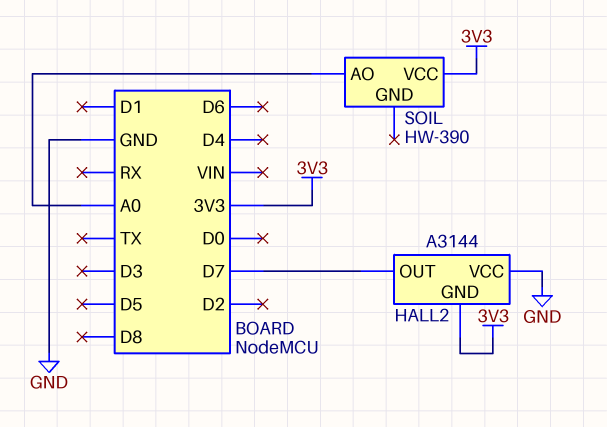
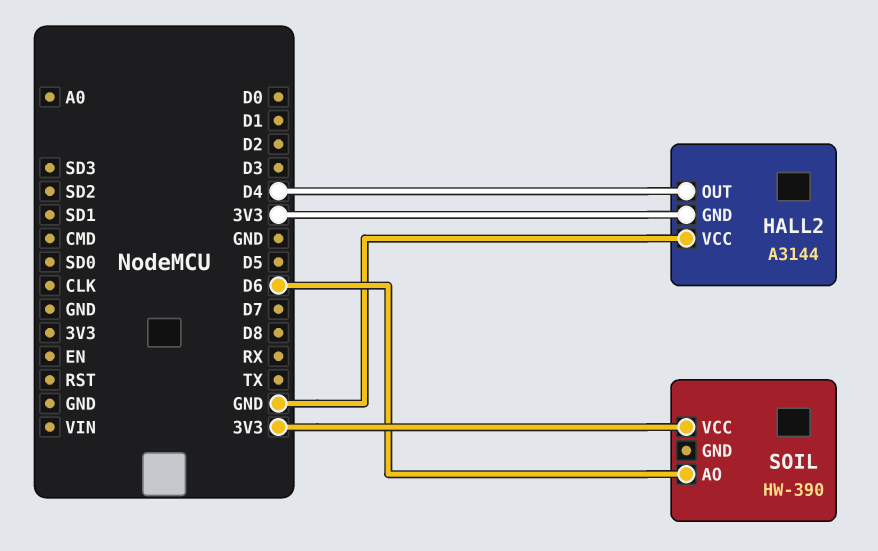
HALL2 pin OUT: D7 -> D4
SOIL pin AO: A0 -> D6

